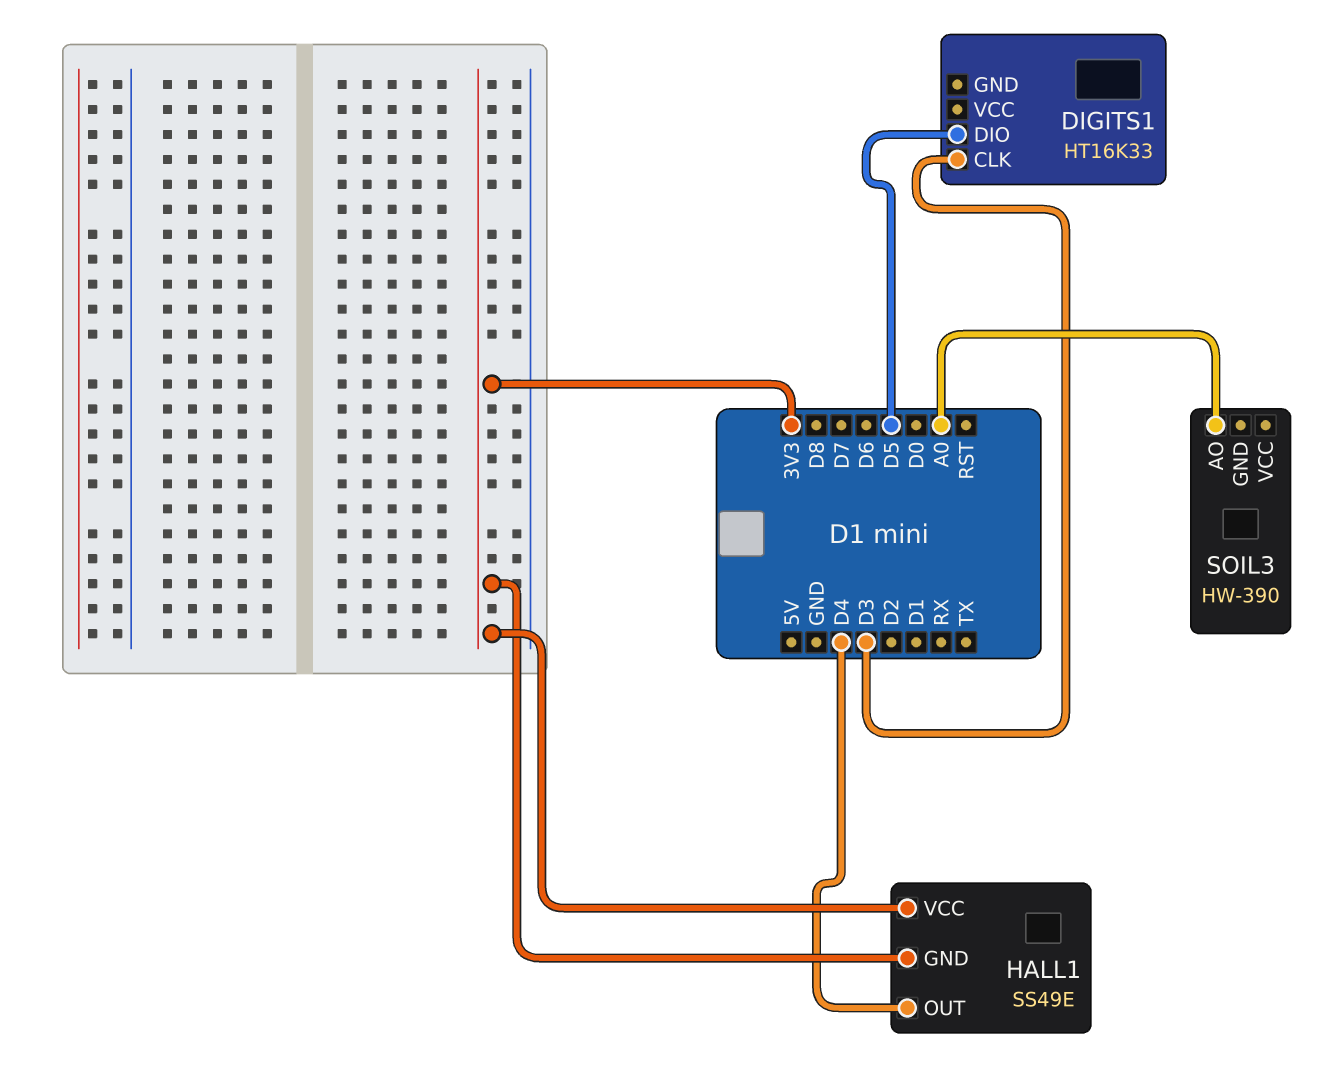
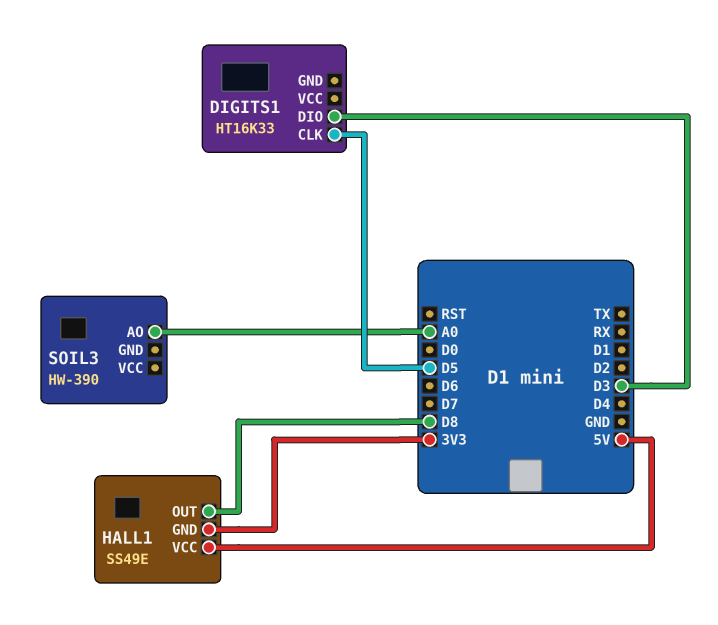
DIGITS1 pin CLK: D3 -> D5
DIGITS1 pin DIO: D5 -> D3
HALL1 pin OUT: D4 -> D8
HALL1 pin VCC: 3V3 -> 5V

